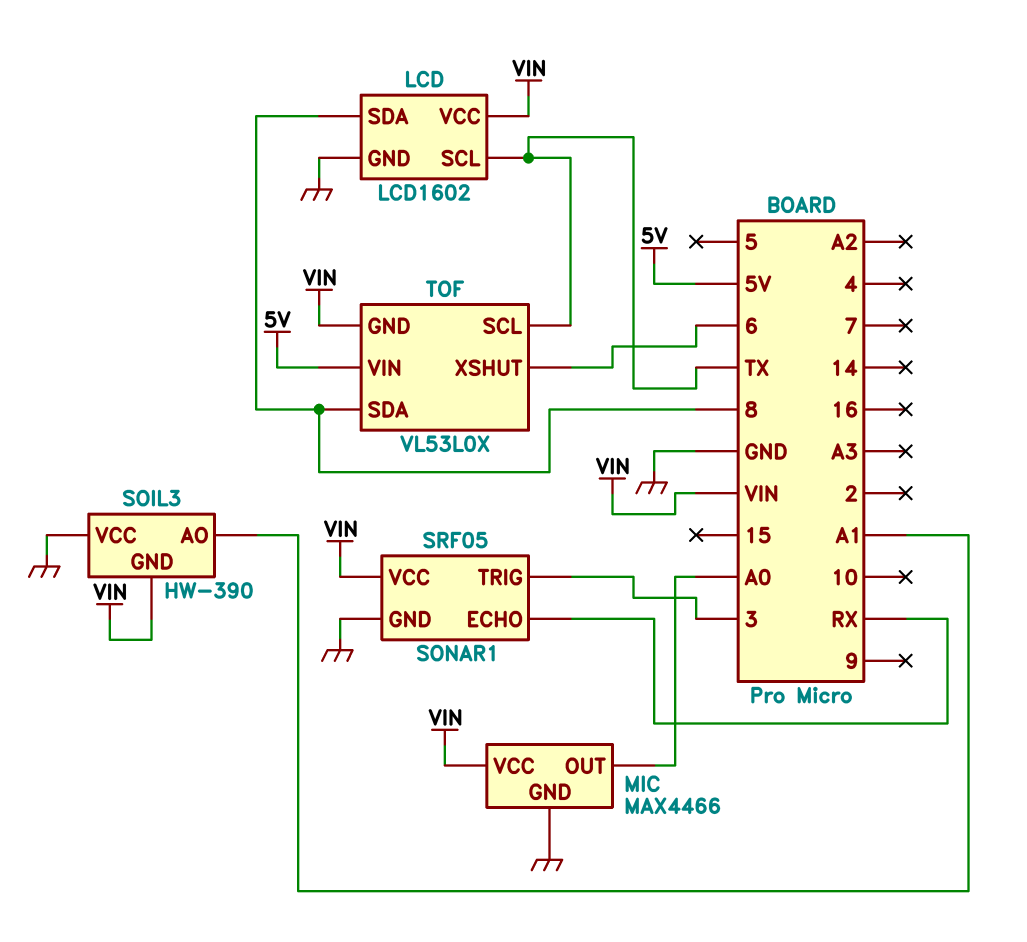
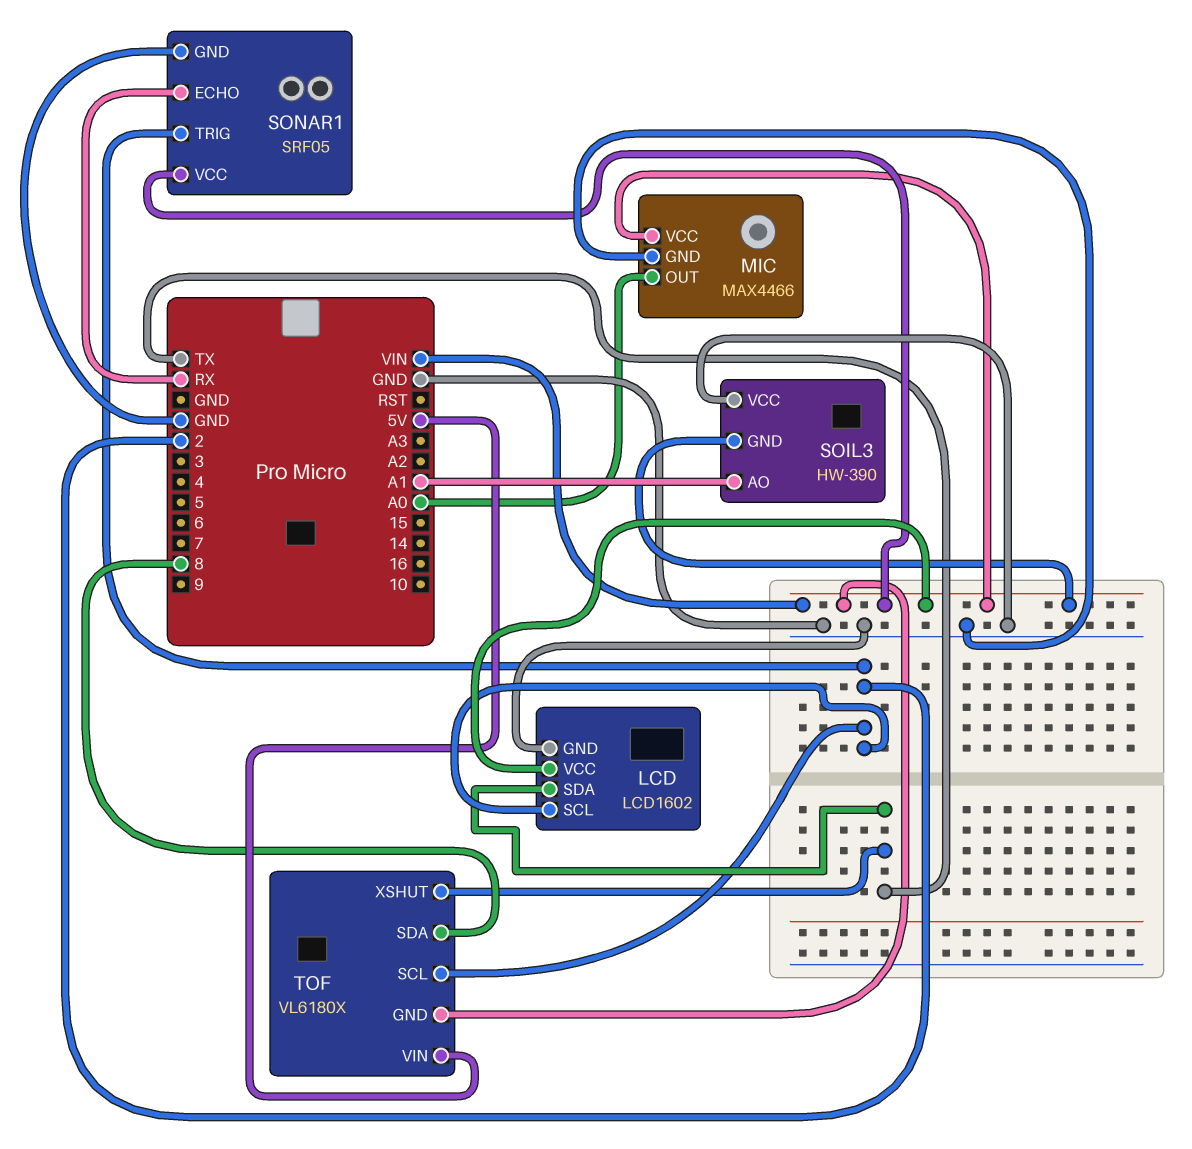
LCD pin SCL: TX -> 2
LCD pin SDA: 8 -> TX
SONAR1 pin TRIG: 3 -> 2
TOF: VL53L0X -> VL6180X
TOF pin SCL: TX -> 2
TOF pin XSHUT: 6 -> TX

